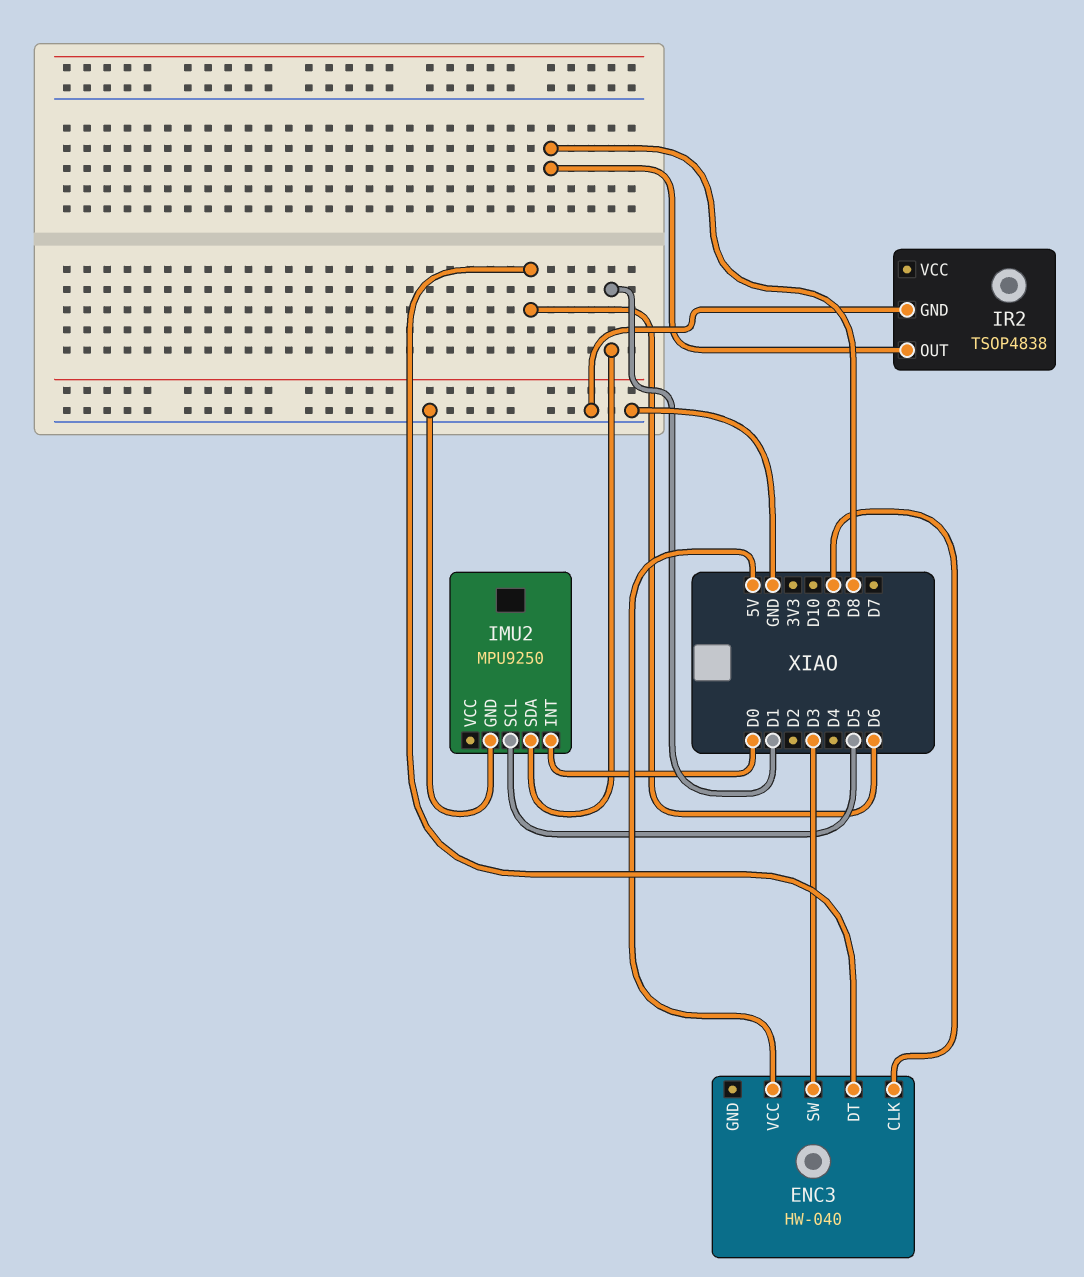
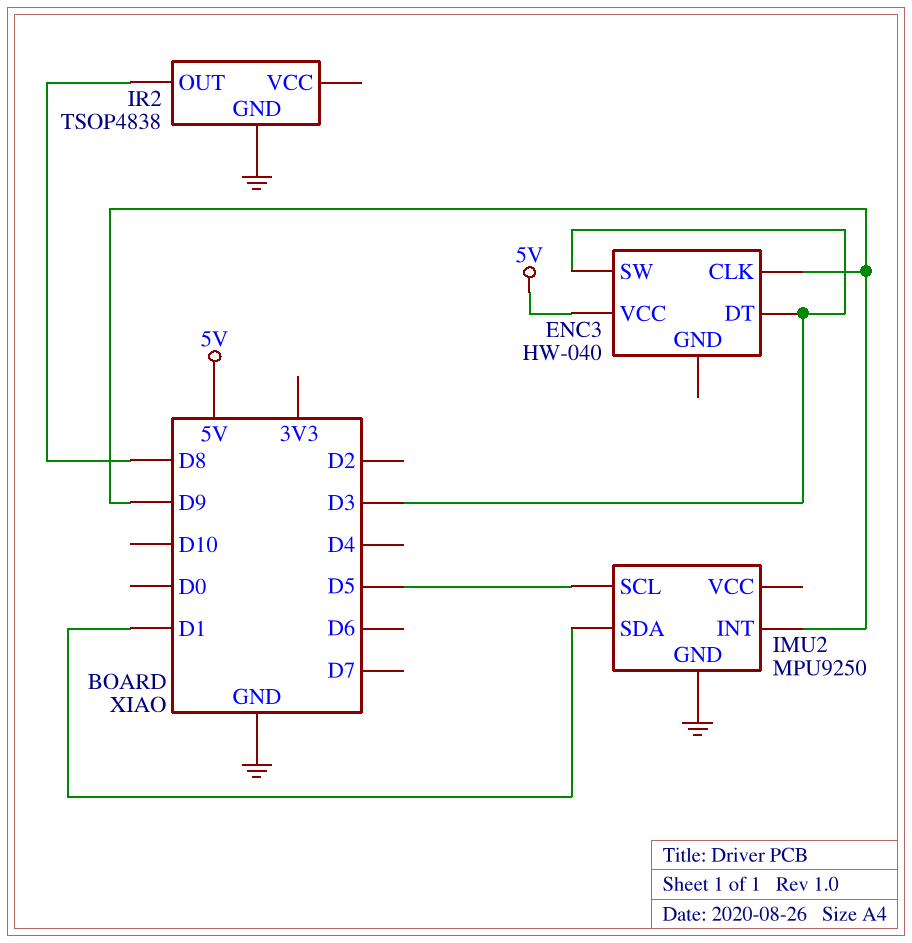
ENC3 pin DT: D6 -> D3
IMU2 pin INT: D0 -> D9

